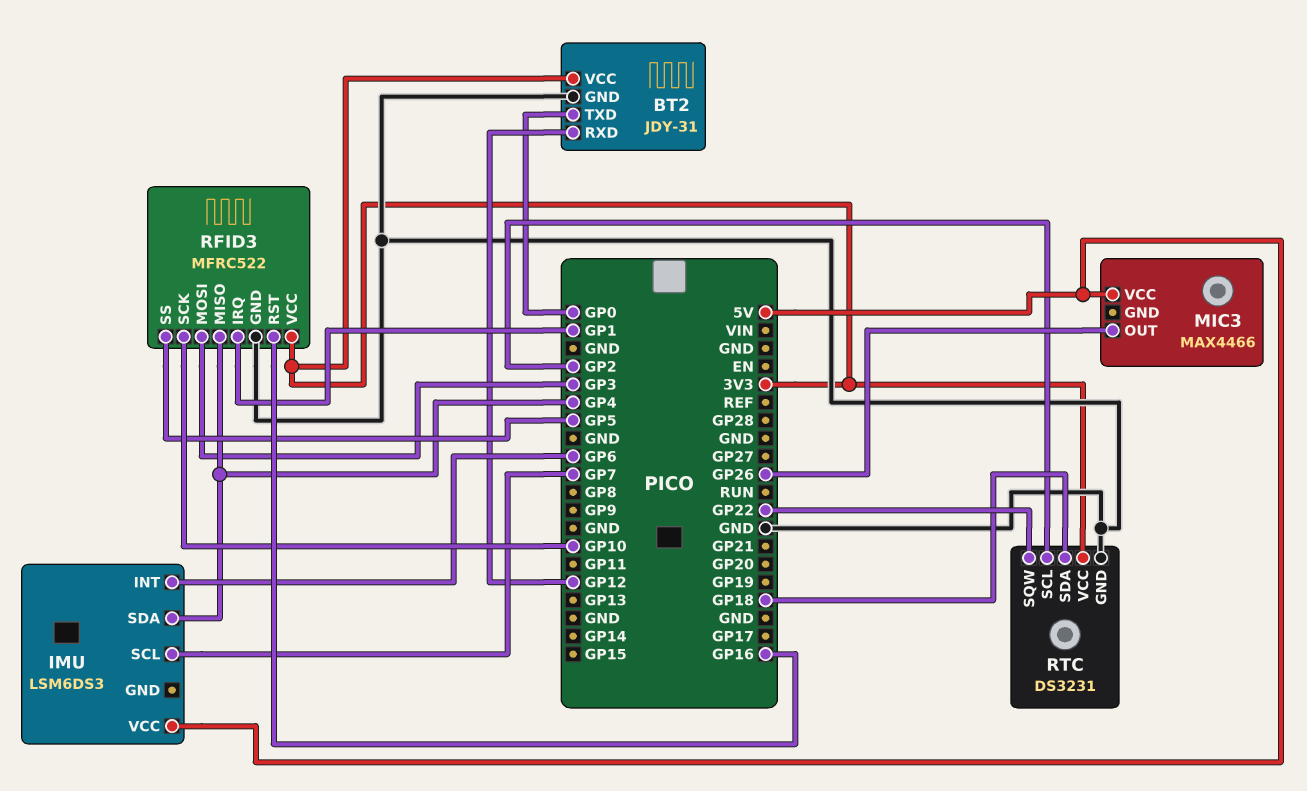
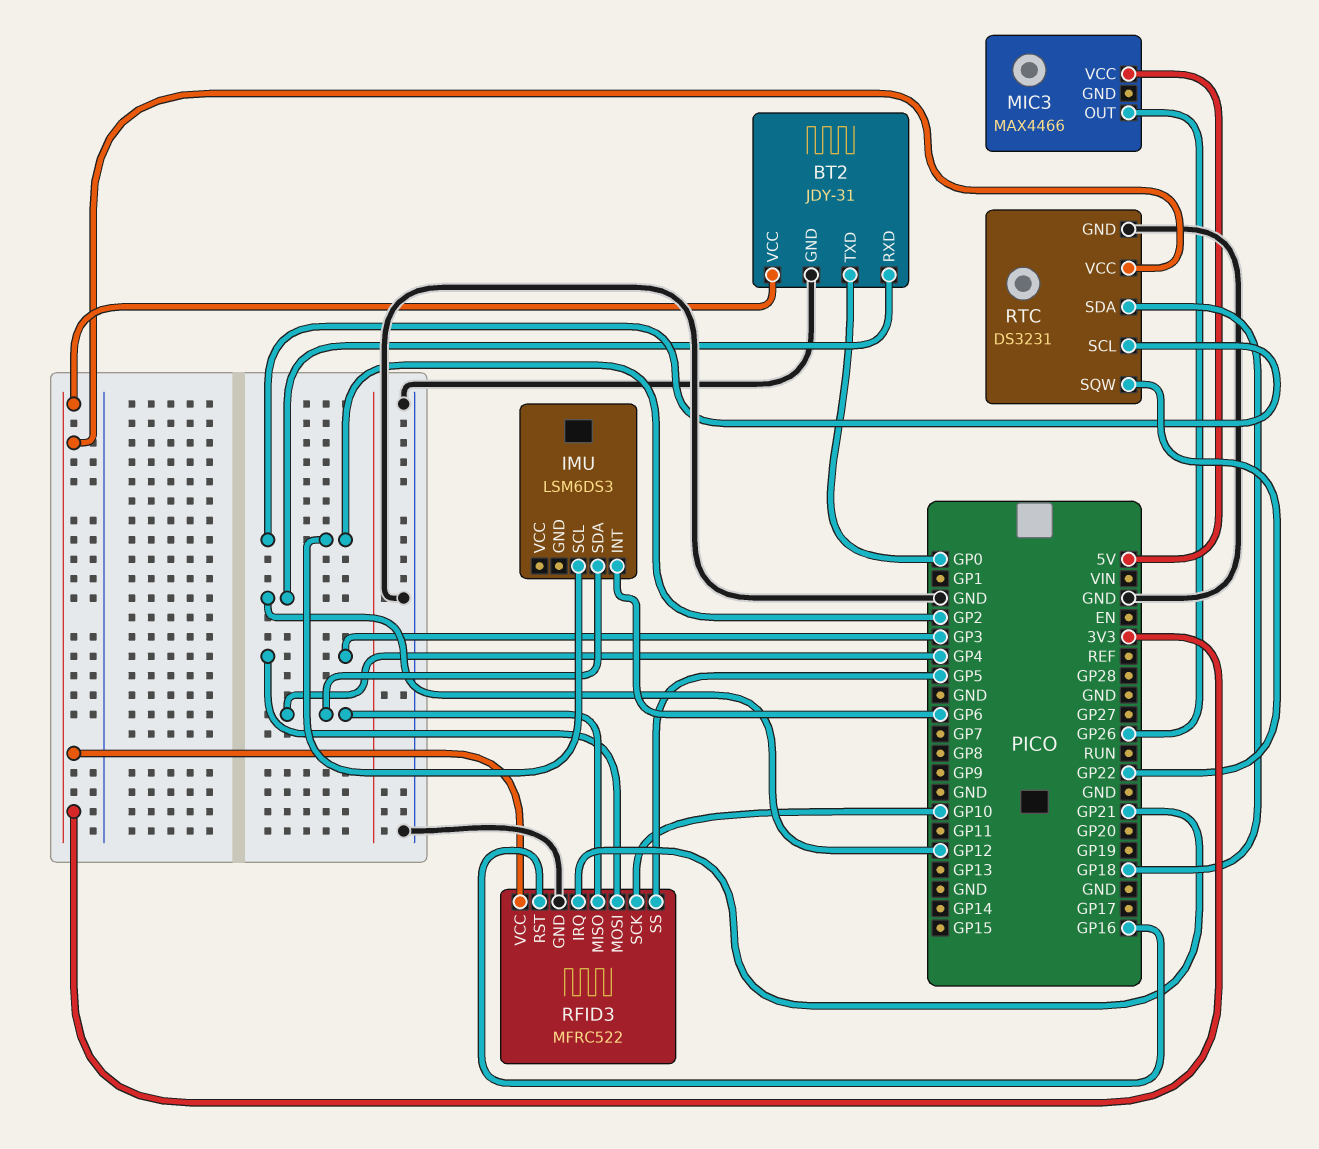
IMU pin SCL: GP7 -> GP2
IMU pin VCC: 5V -> none
RFID3 pin IRQ: GP1 -> GP21

